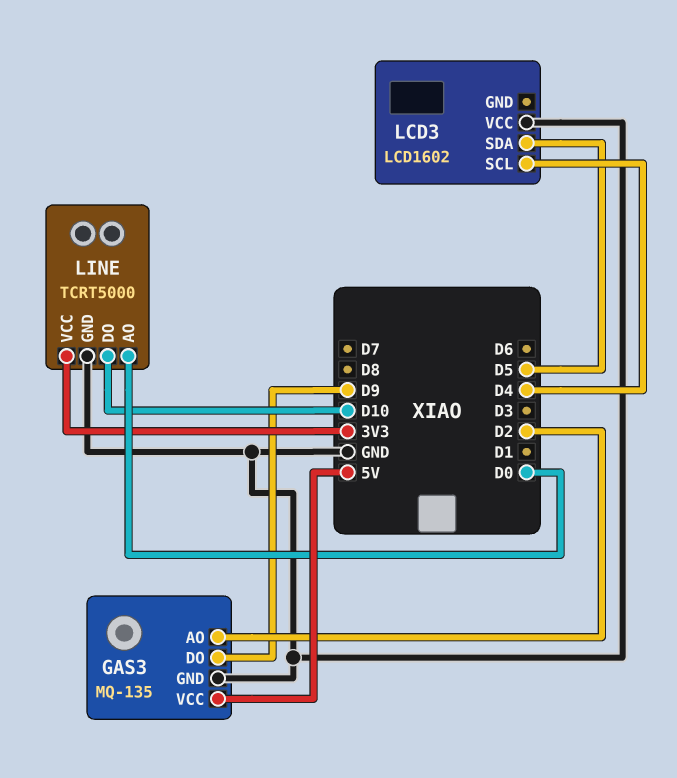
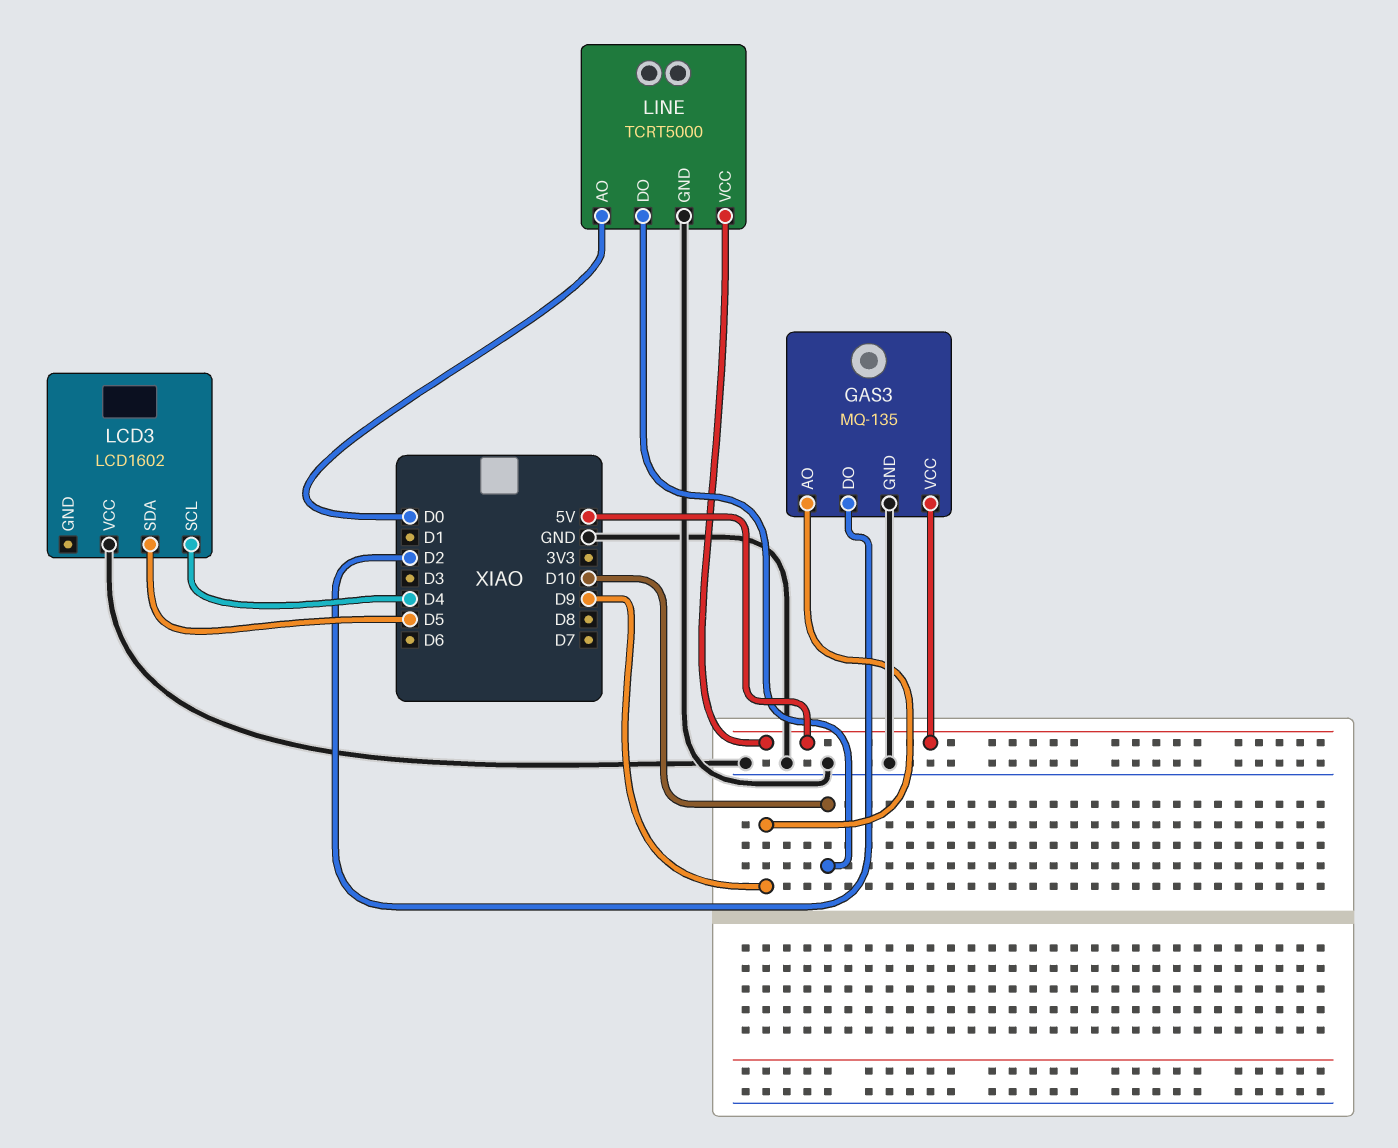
GAS3 pin AO: D2 -> D9
GAS3 pin DO: D9 -> D2
LINE pin VCC: 3V3 -> 5V

